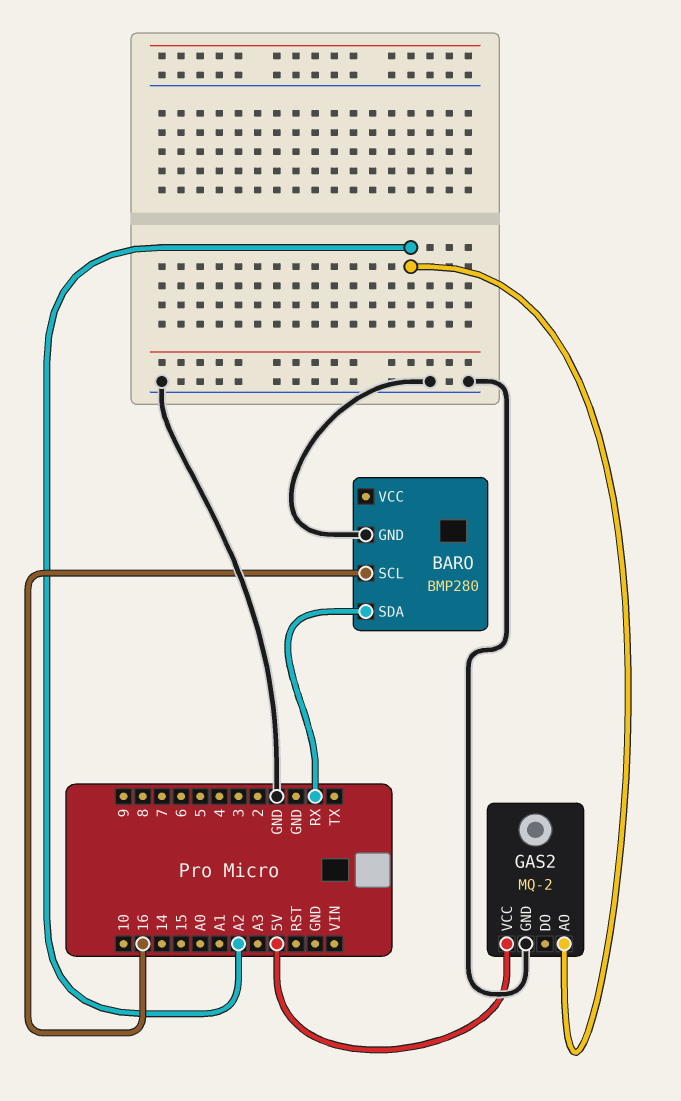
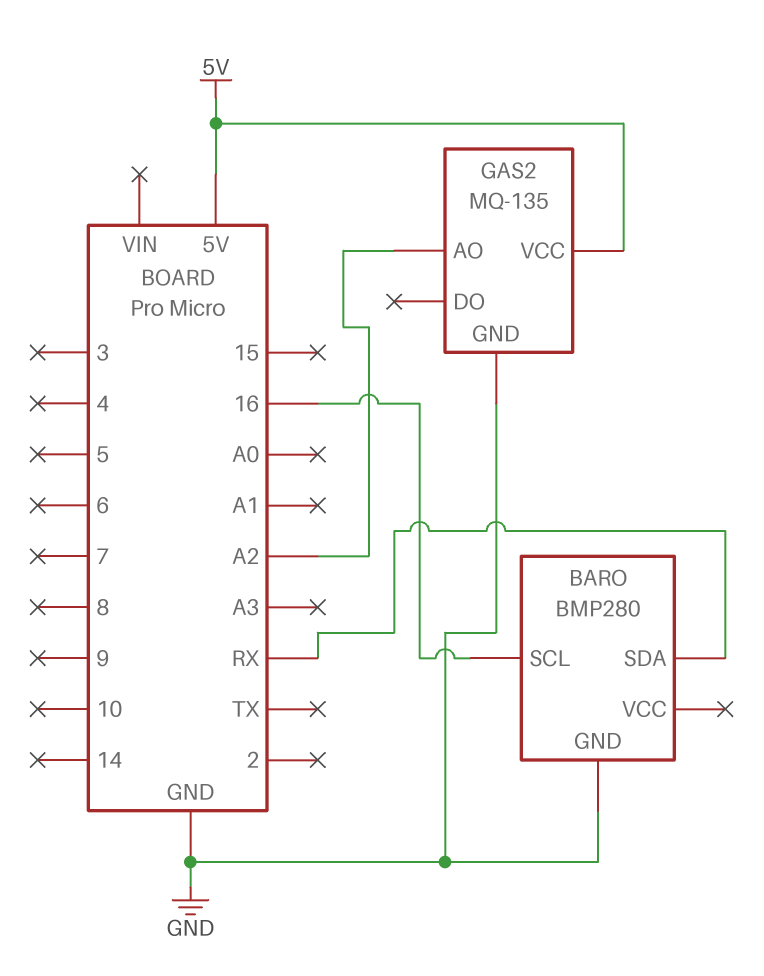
GAS2: MQ-2 -> MQ-135

